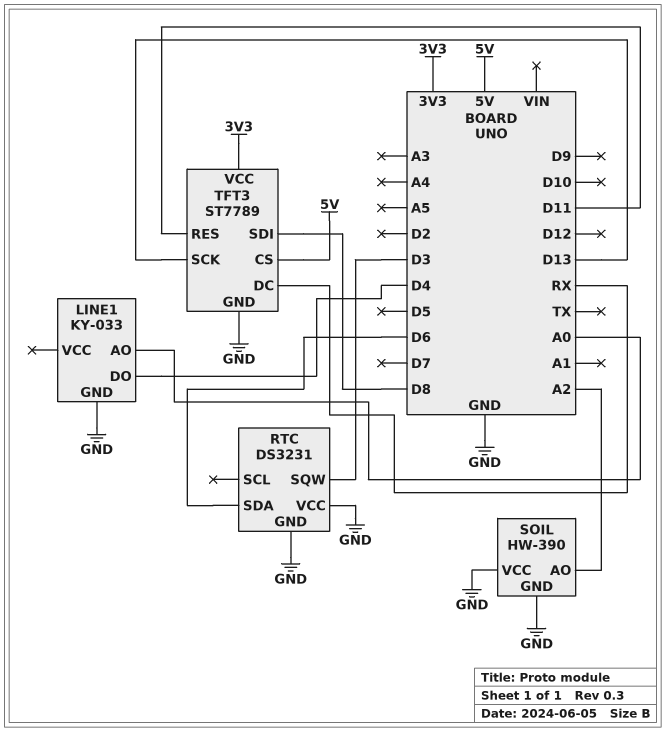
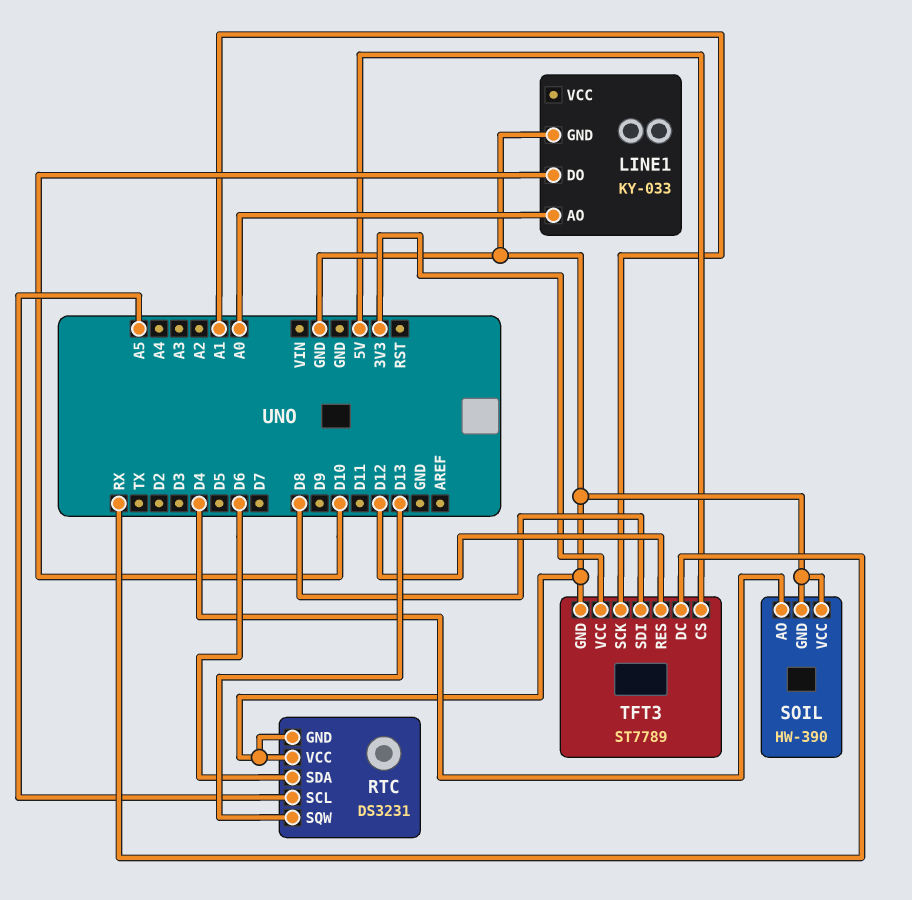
LINE1 pin DO: D4 -> D10
RTC pin SCL: none -> A5
RTC pin SQW: D3 -> D13
SOIL pin AO: A2 -> D4
TFT3 pin RES: D11 -> D12
TFT3 pin SCK: D13 -> A1

